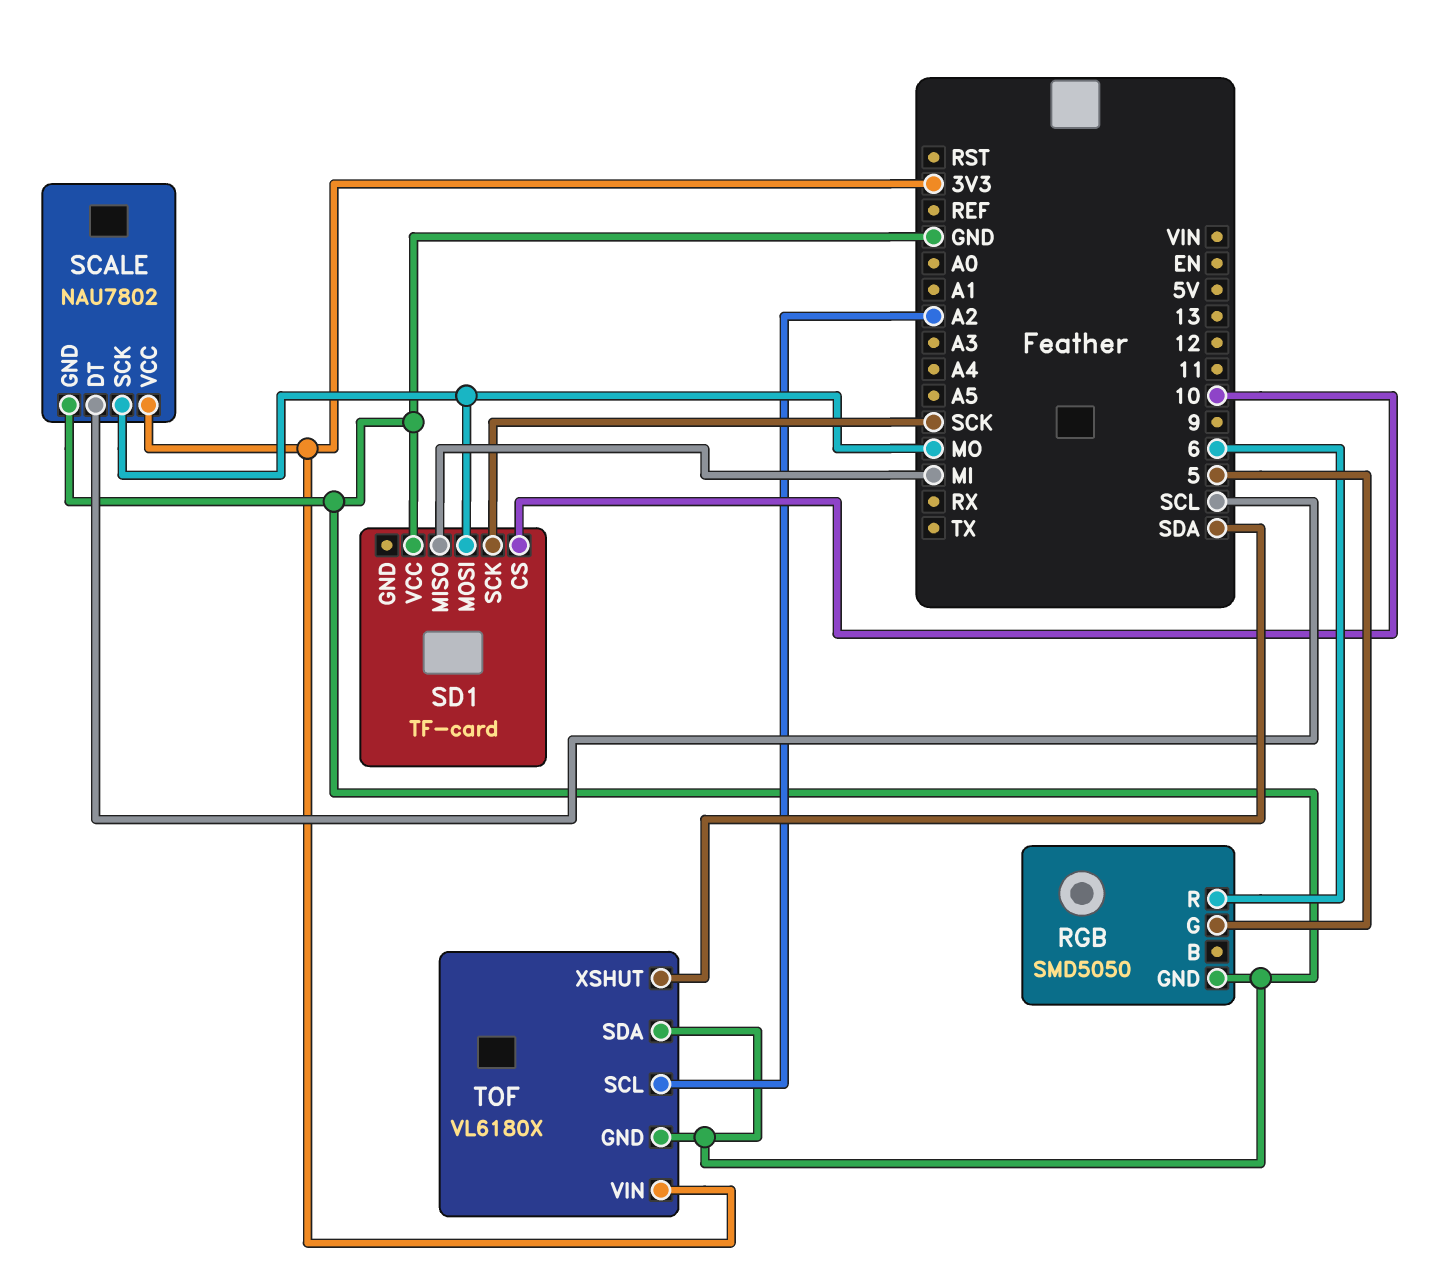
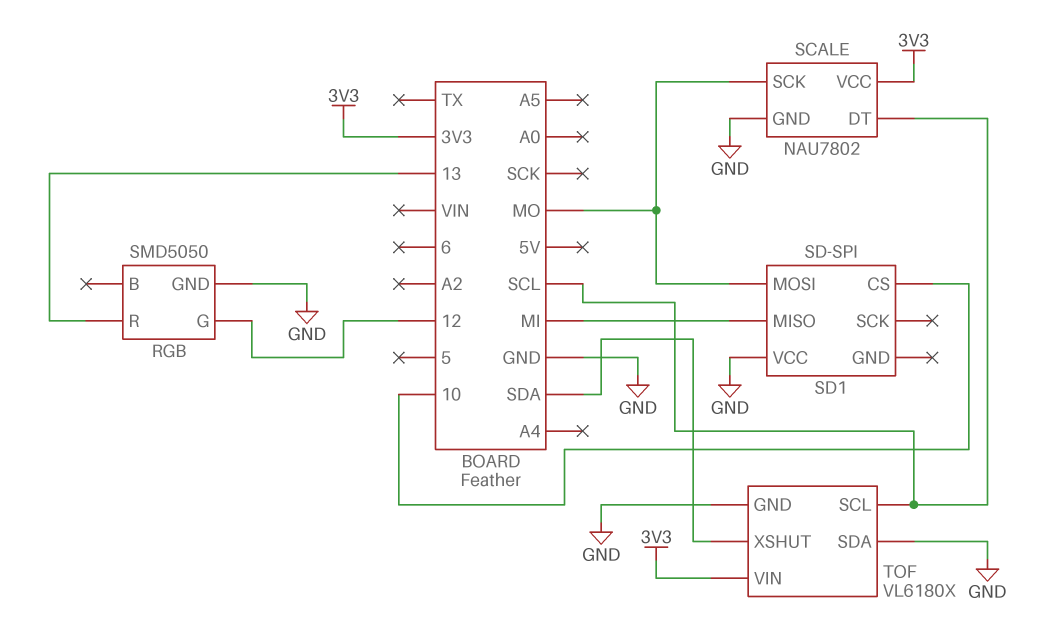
RGB pin G: 5 -> 12
RGB pin R: 6 -> 13
SD1: TF-card -> SD-SPI
SD1 pin SCK: SCK -> none
TOF pin SCL: A2 -> SCL

